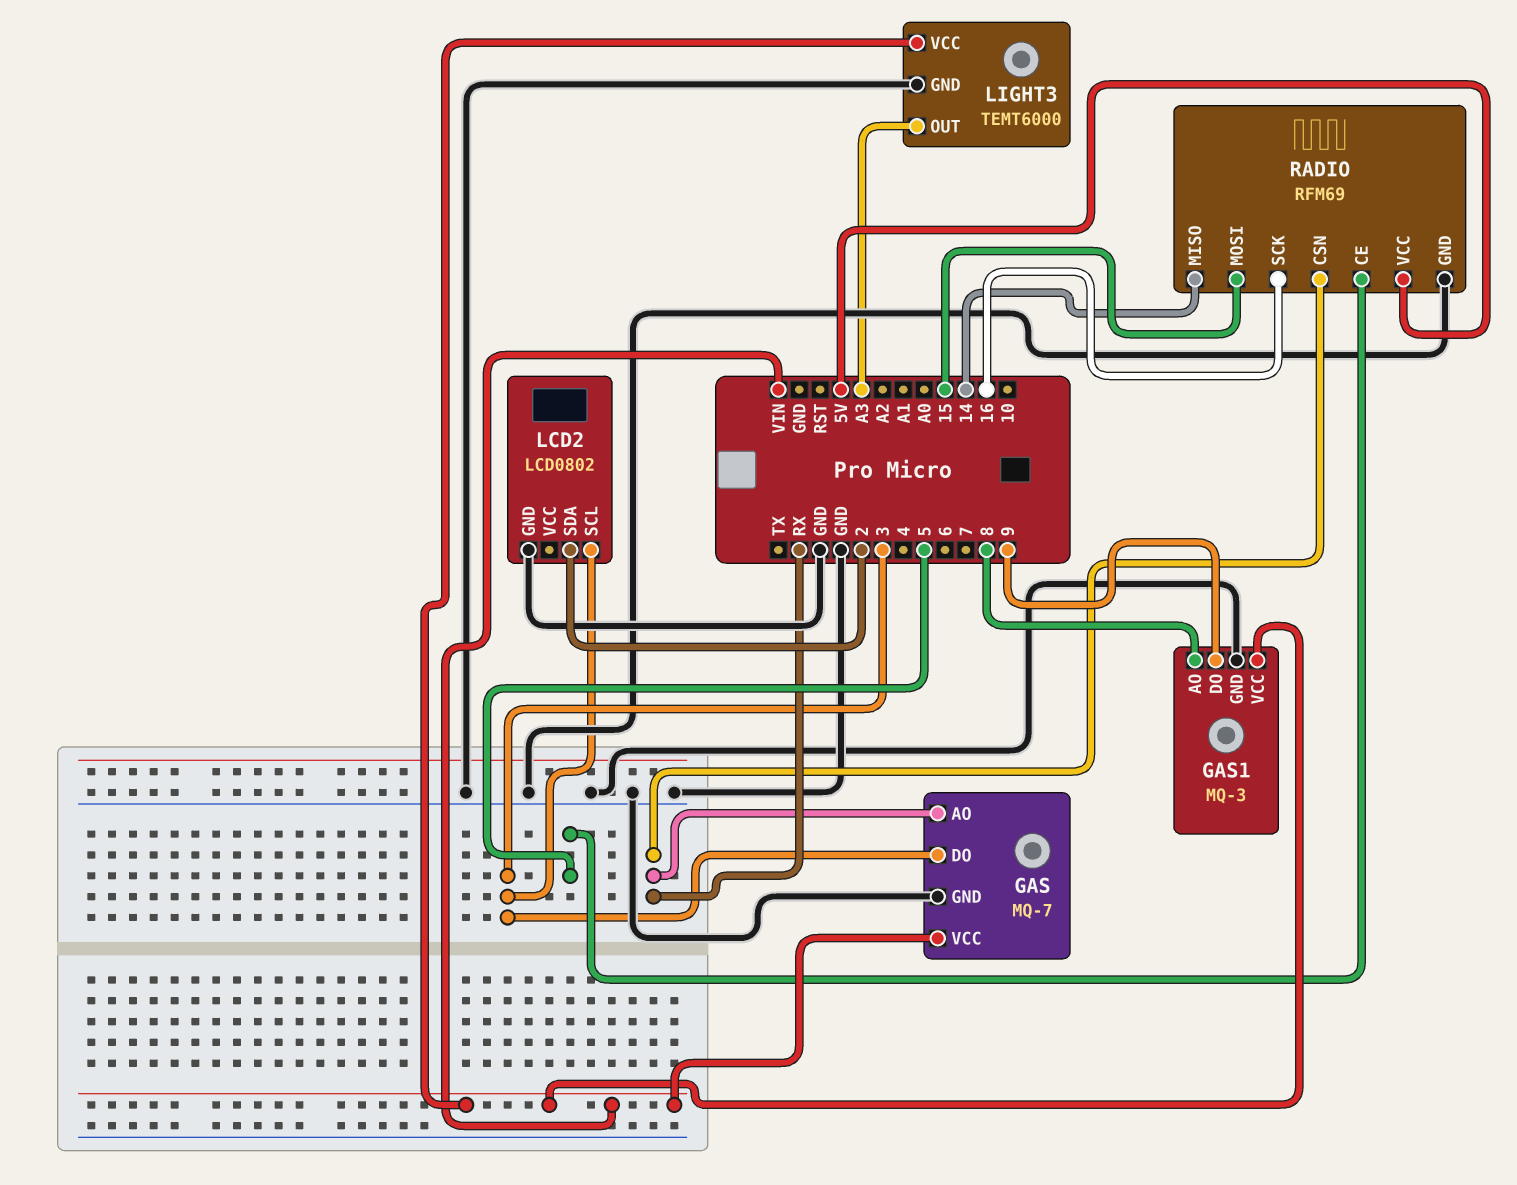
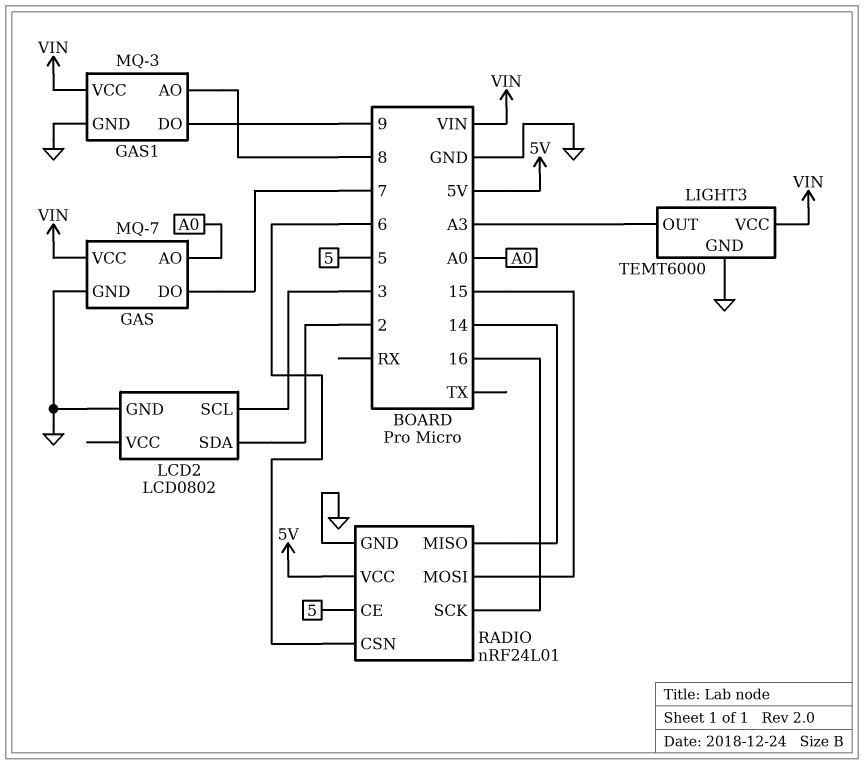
GAS pin AO: RX -> A0
GAS pin DO: 3 -> 7
RADIO: RFM69 -> nRF24L01
RADIO pin CSN: RX -> 6

